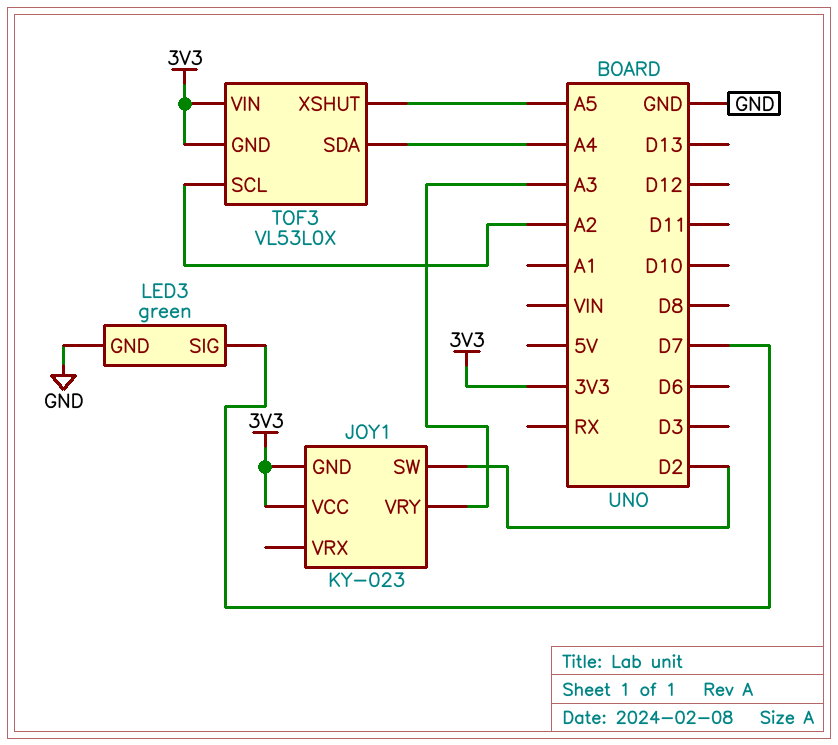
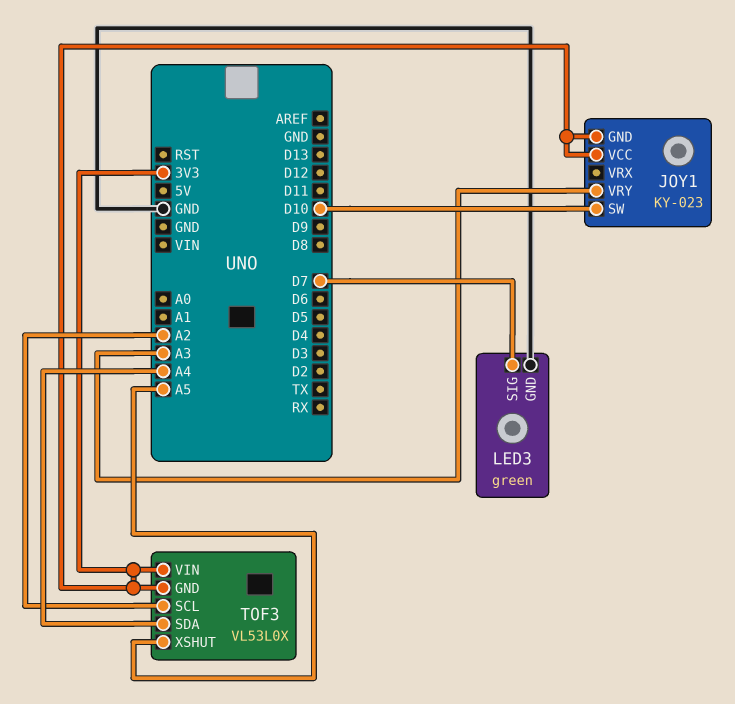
JOY1 pin SW: D2 -> D10

